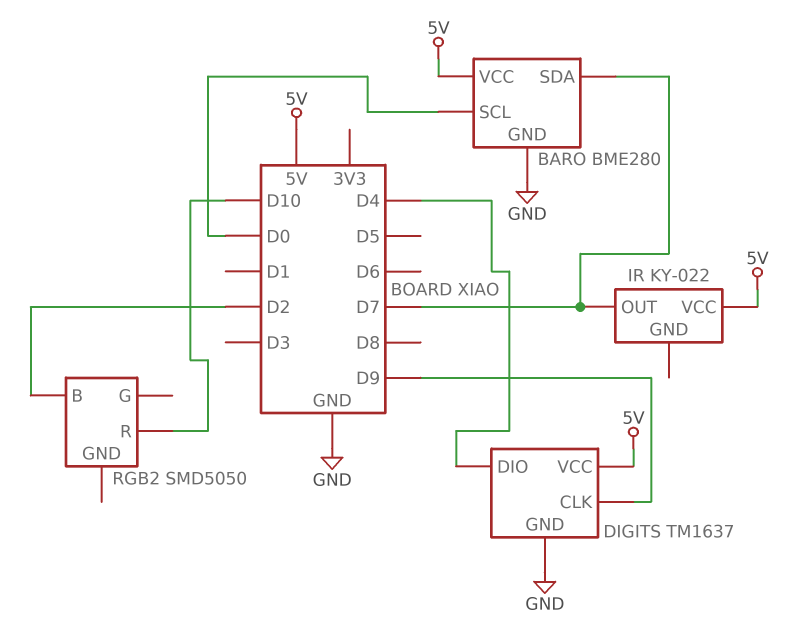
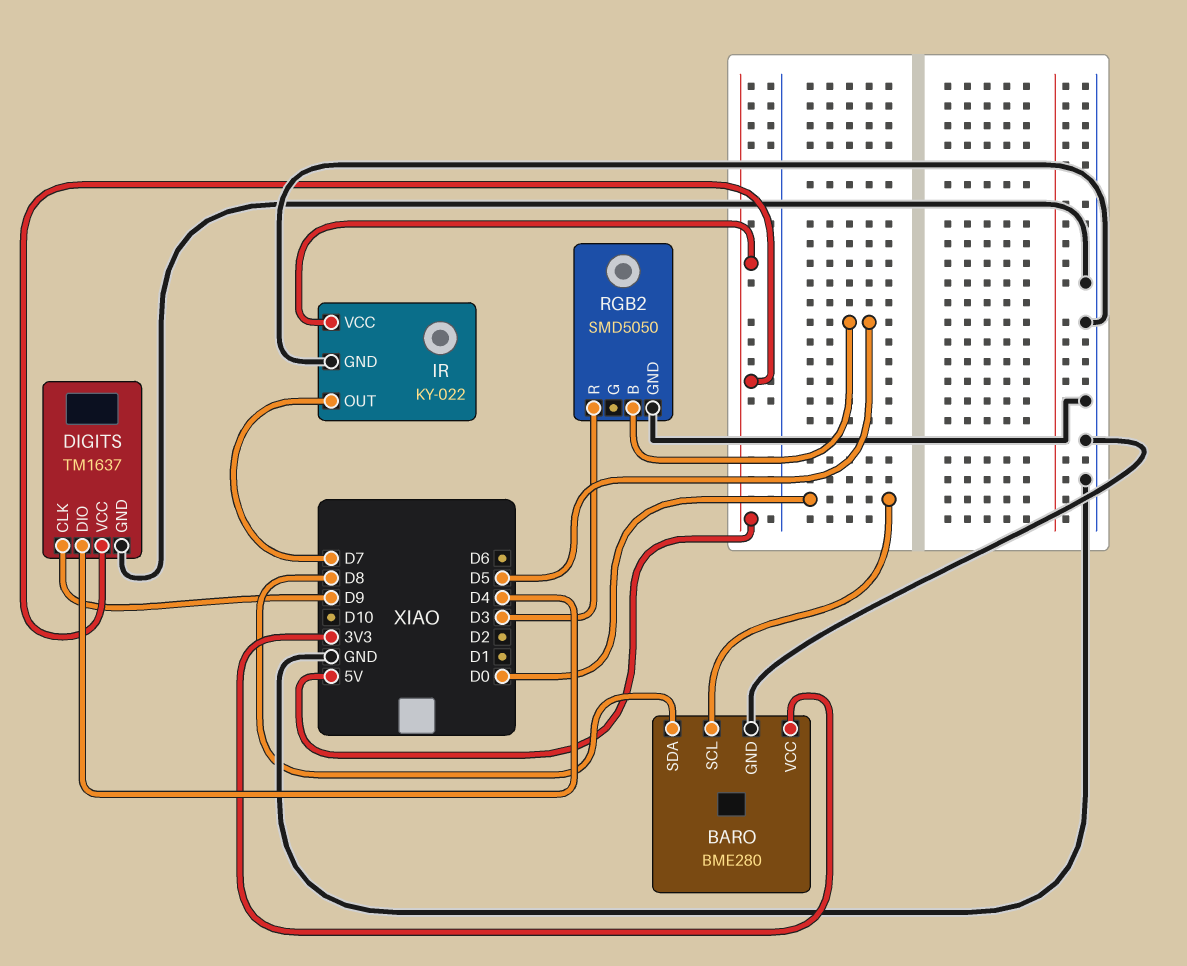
BARO pin SDA: D7 -> D8
BARO pin VCC: 5V -> 3V3
IR pin GND: none -> GND
RGB2 pin B: D2 -> D5
RGB2 pin GND: none -> GND
RGB2 pin R: D10 -> D3

